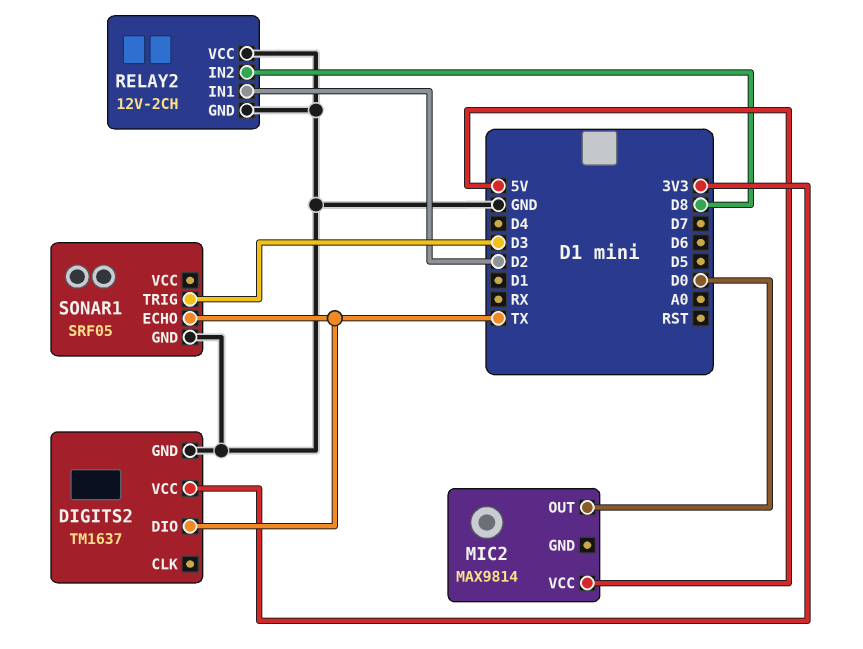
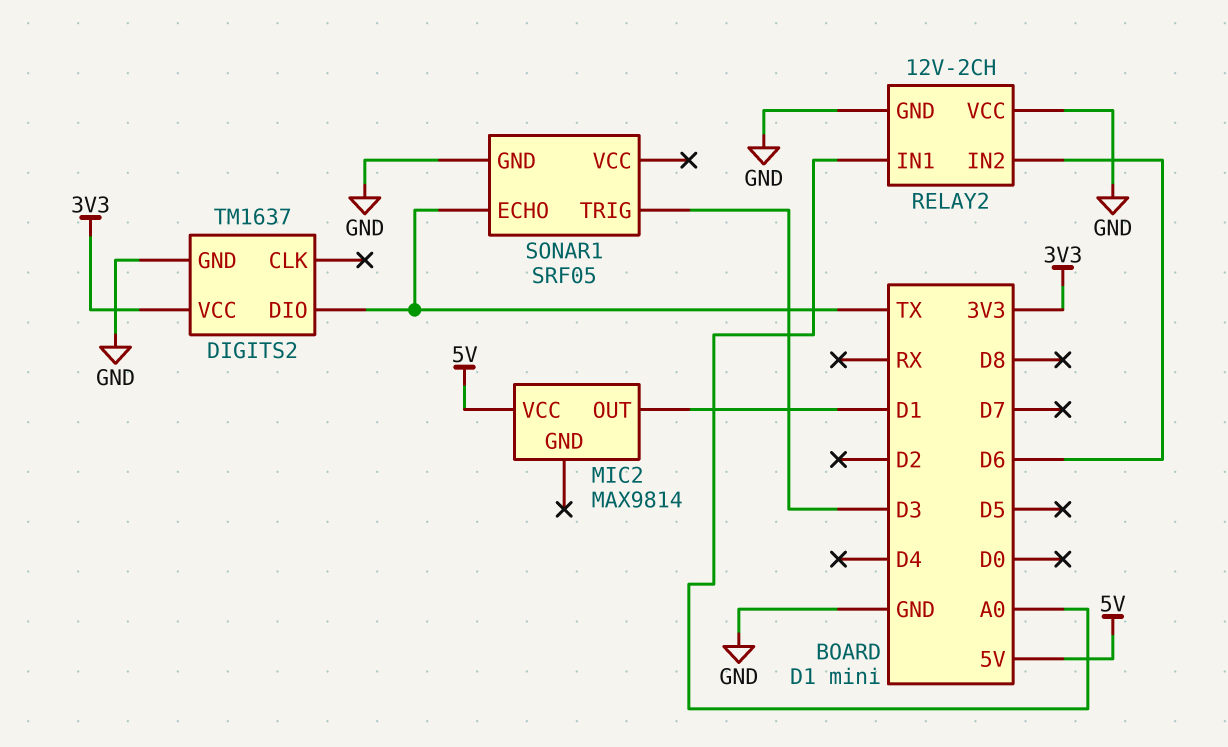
MIC2 pin OUT: D0 -> D1
RELAY2 pin IN1: D2 -> A0
RELAY2 pin IN2: D8 -> D6

